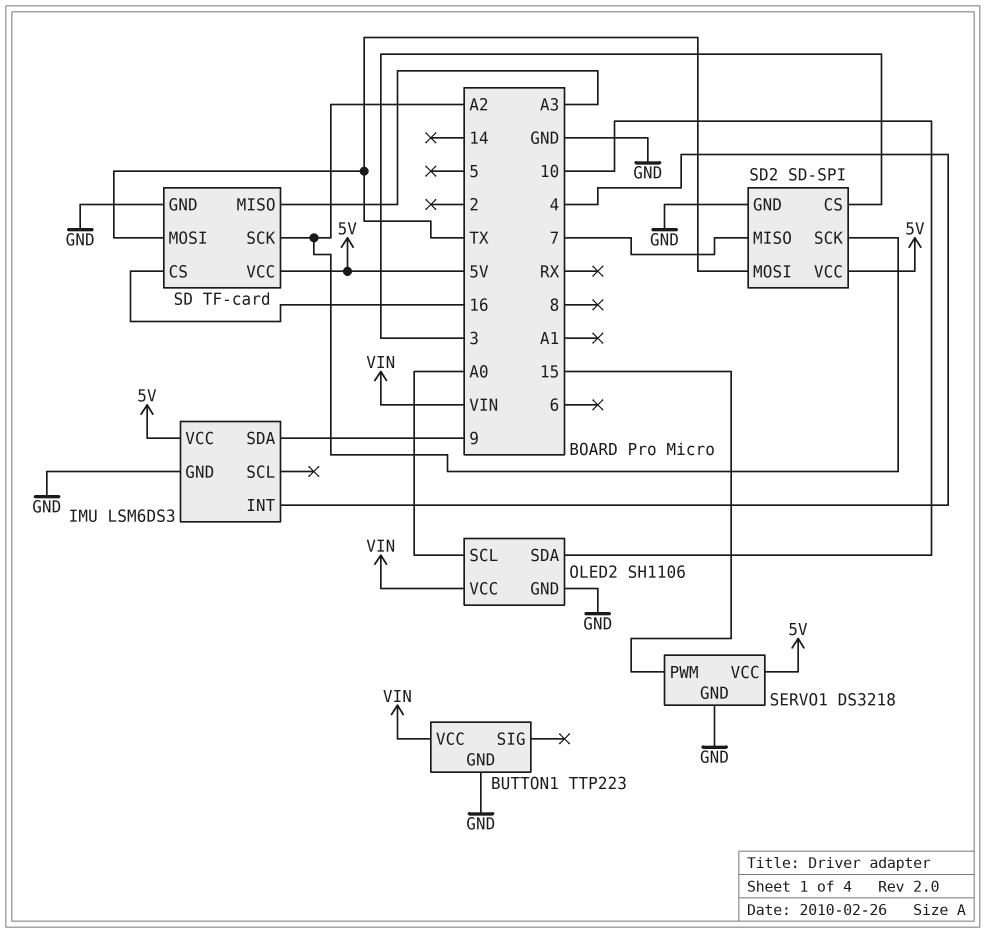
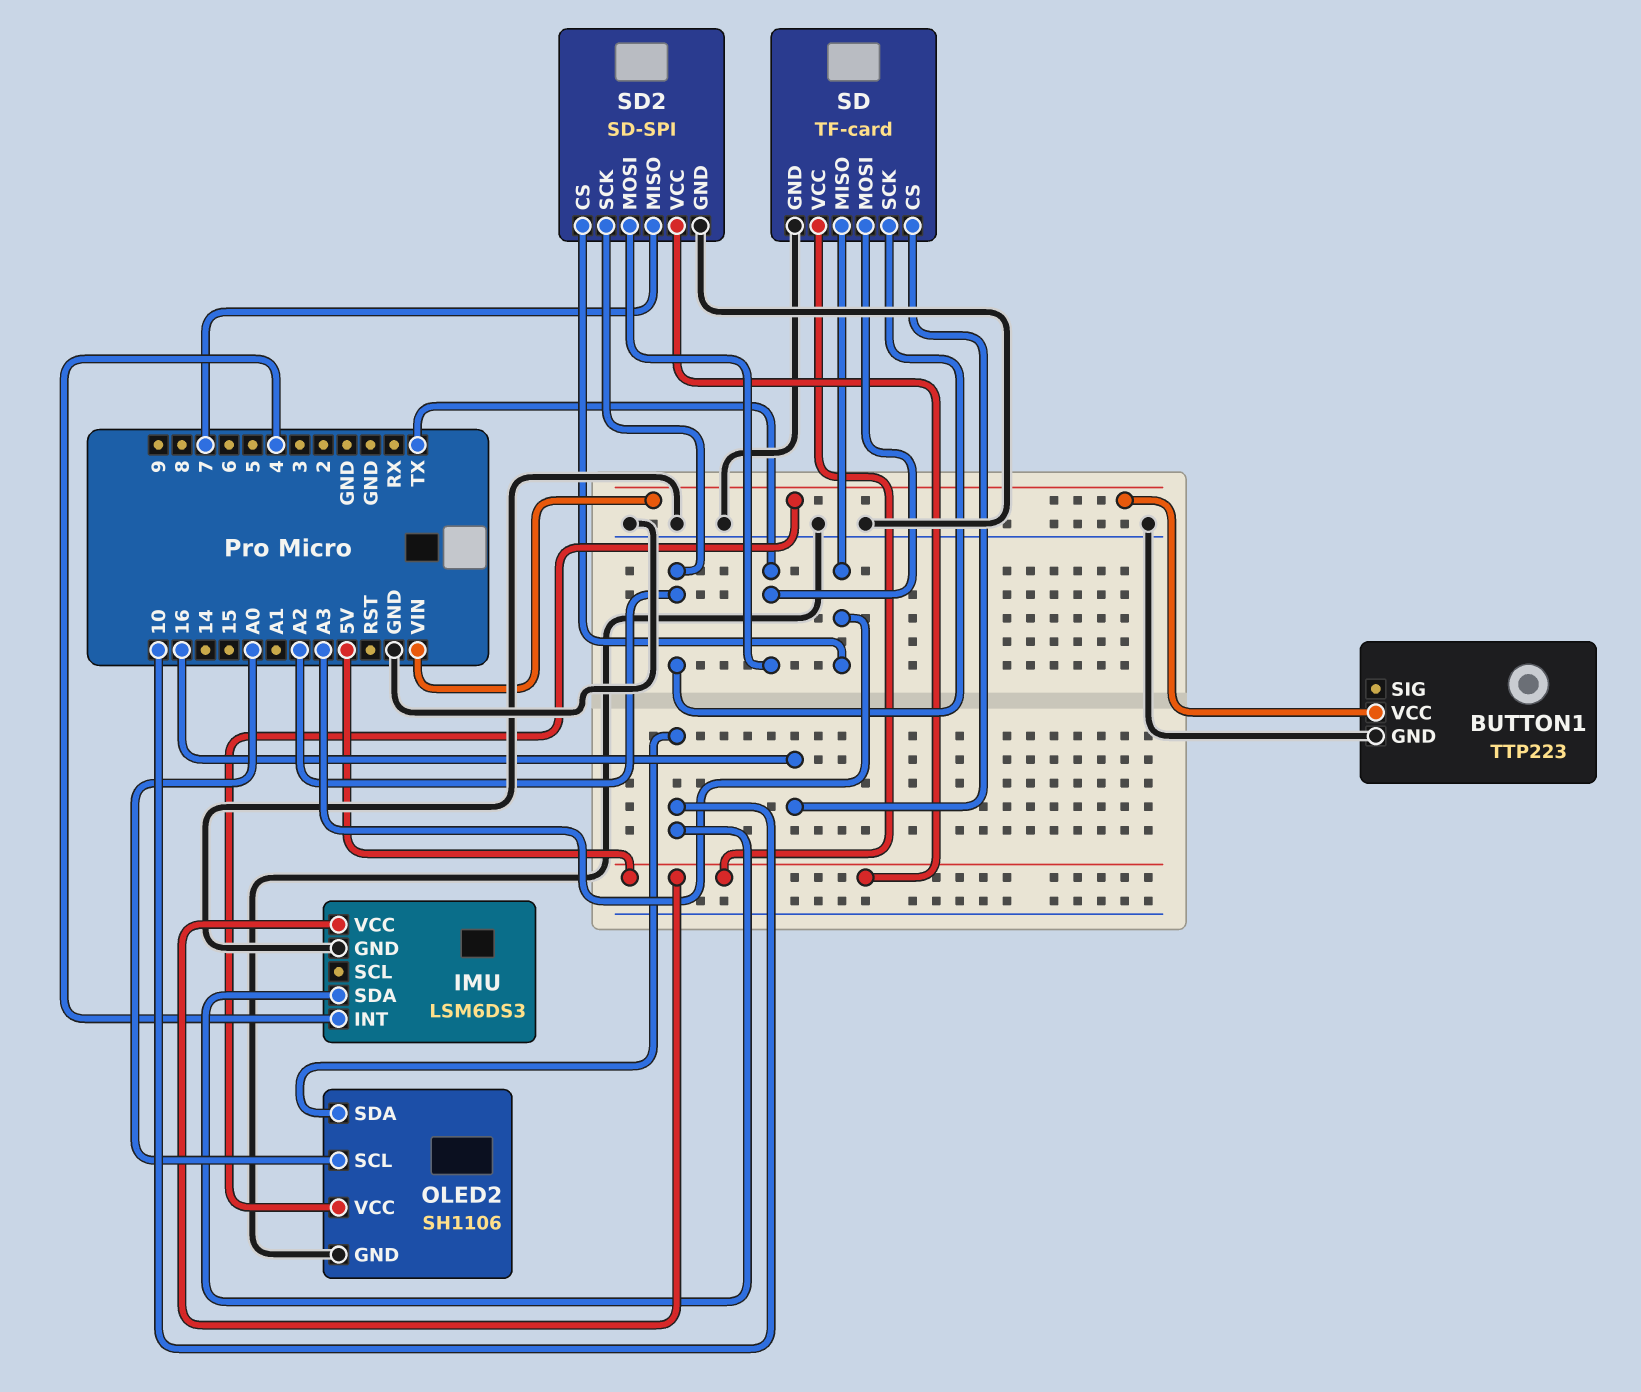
IMU pin SDA: 9 -> 10
SD2 pin CS: 3 -> A3
SERVO1: DS3218 -> none
SERVO1 pin GND: GND -> none
SERVO1 pin PWM: 15 -> none
SERVO1 pin VCC: 5V -> none

